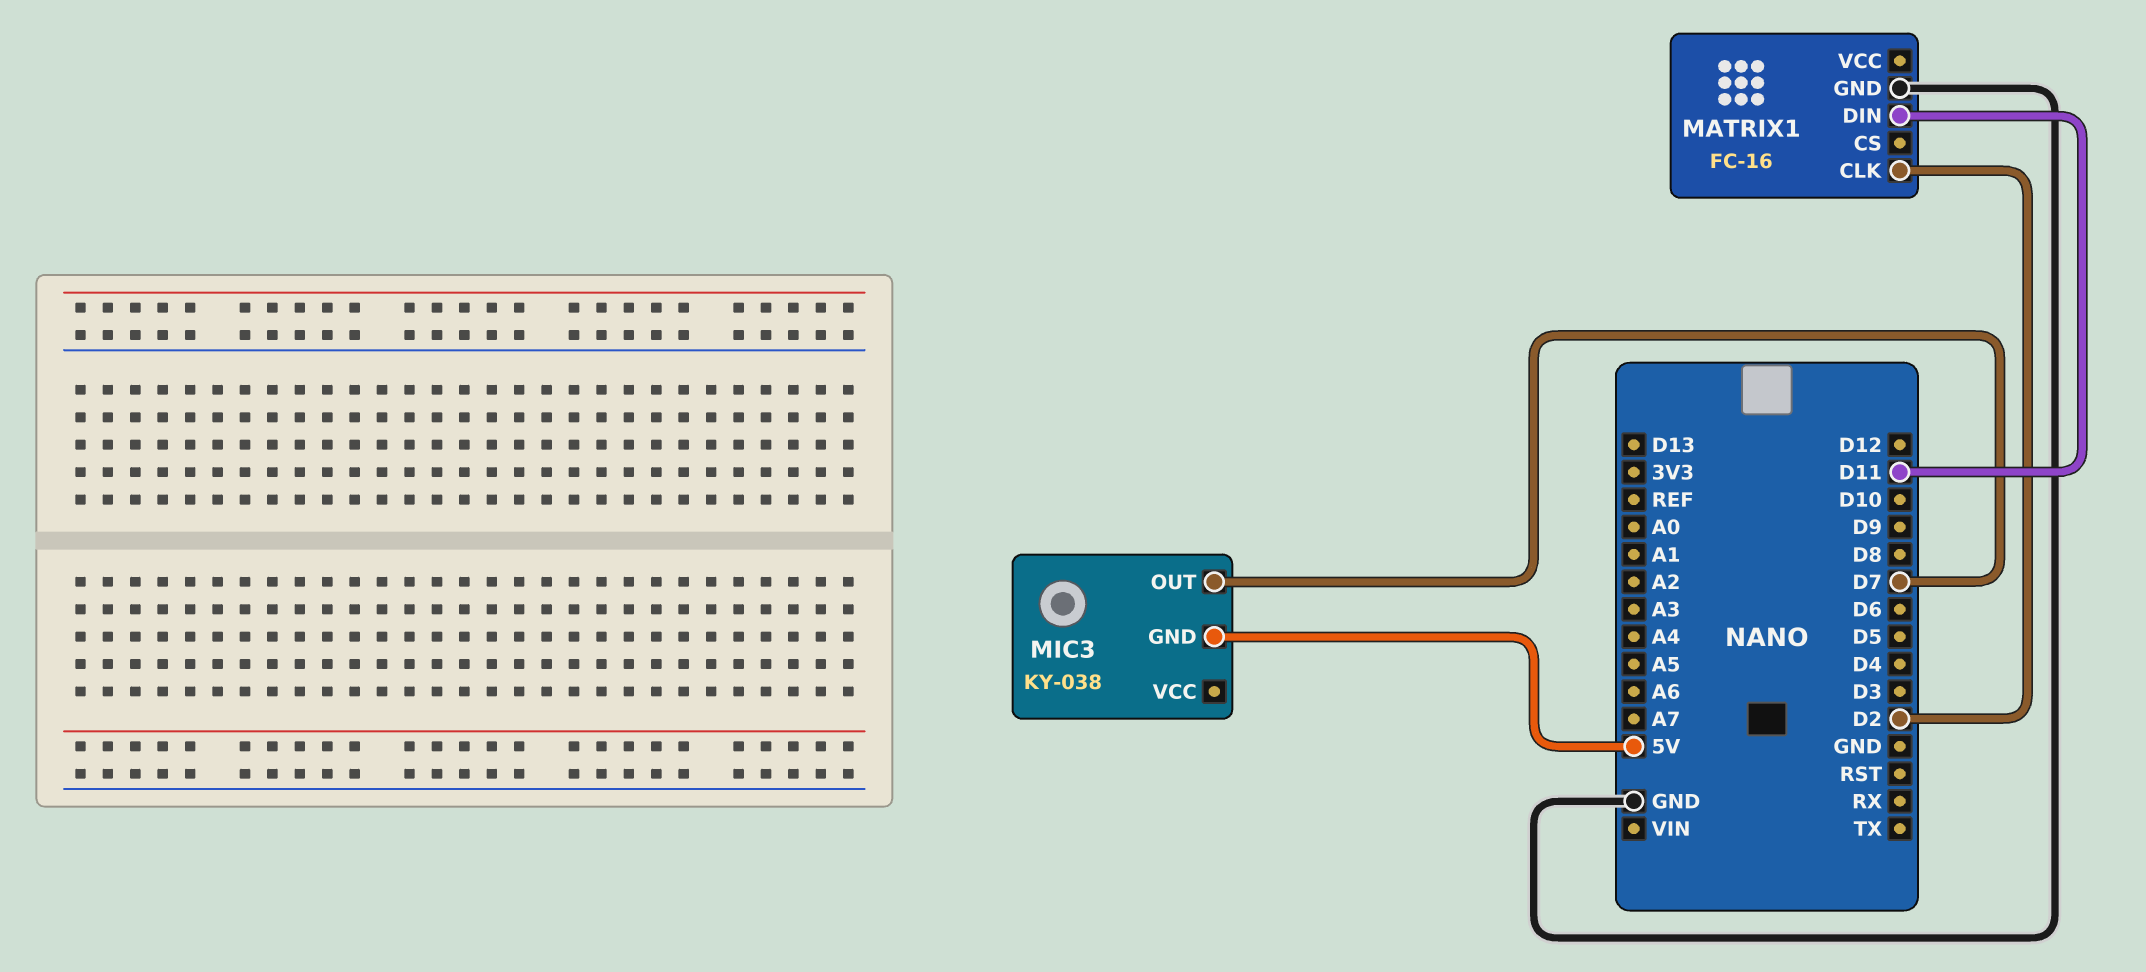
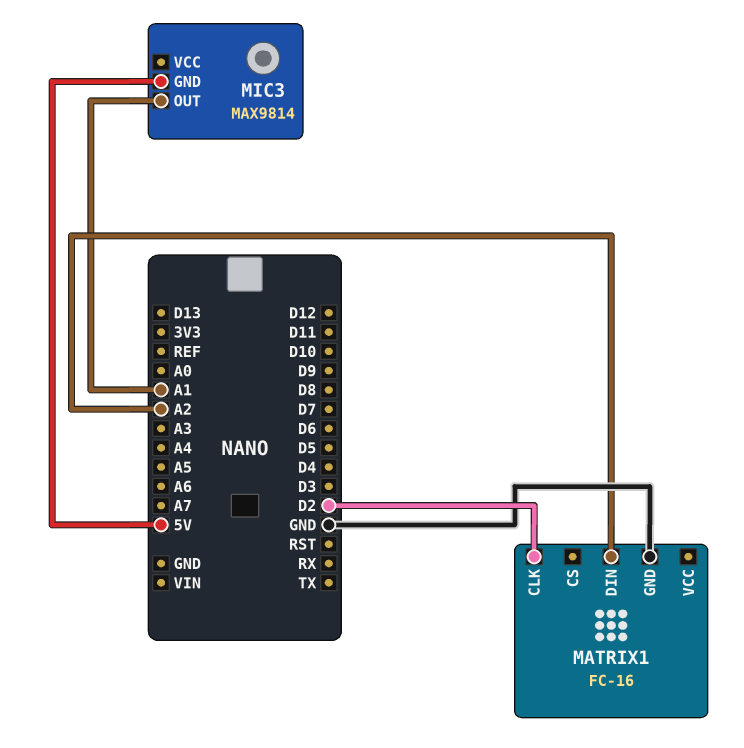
MATRIX1 pin DIN: D11 -> A2
MIC3: KY-038 -> MAX9814
MIC3 pin OUT: D7 -> A1

